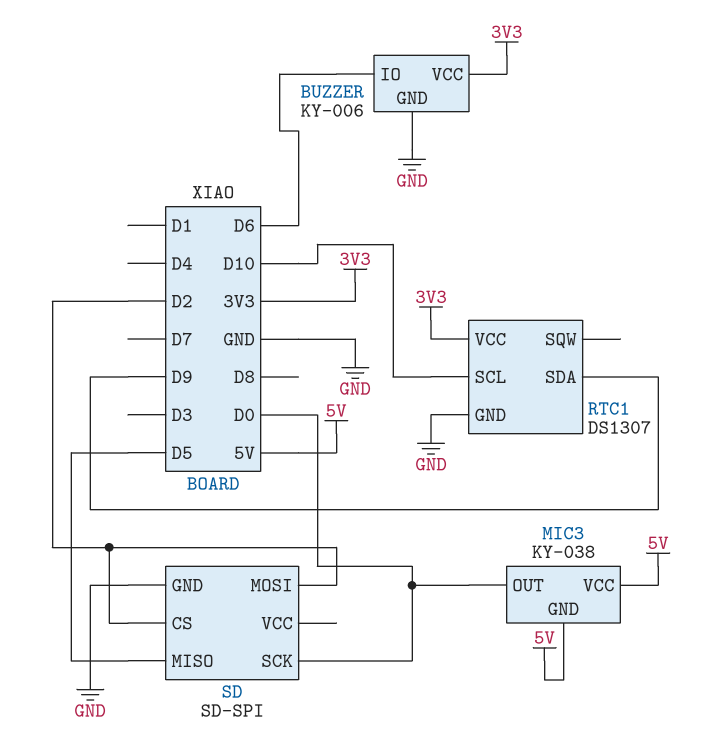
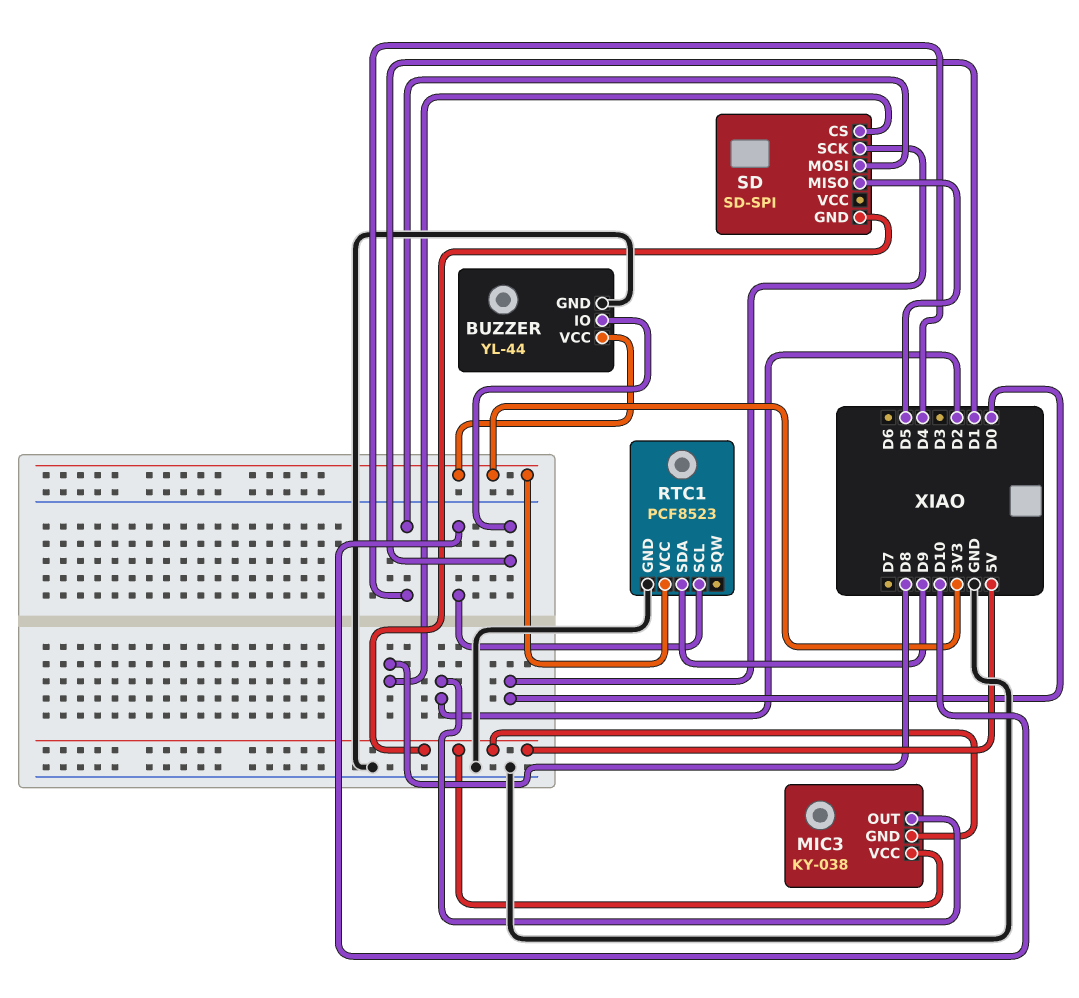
BUZZER: KY-006 -> YL-44
BUZZER pin IO: D6 -> D1
MIC3 pin OUT: D0 -> D2
RTC1: DS1307 -> PCF8523
SD pin CS: D2 -> D8
SD pin GND: GND -> 5V
SD pin MOSI: D2 -> D4

